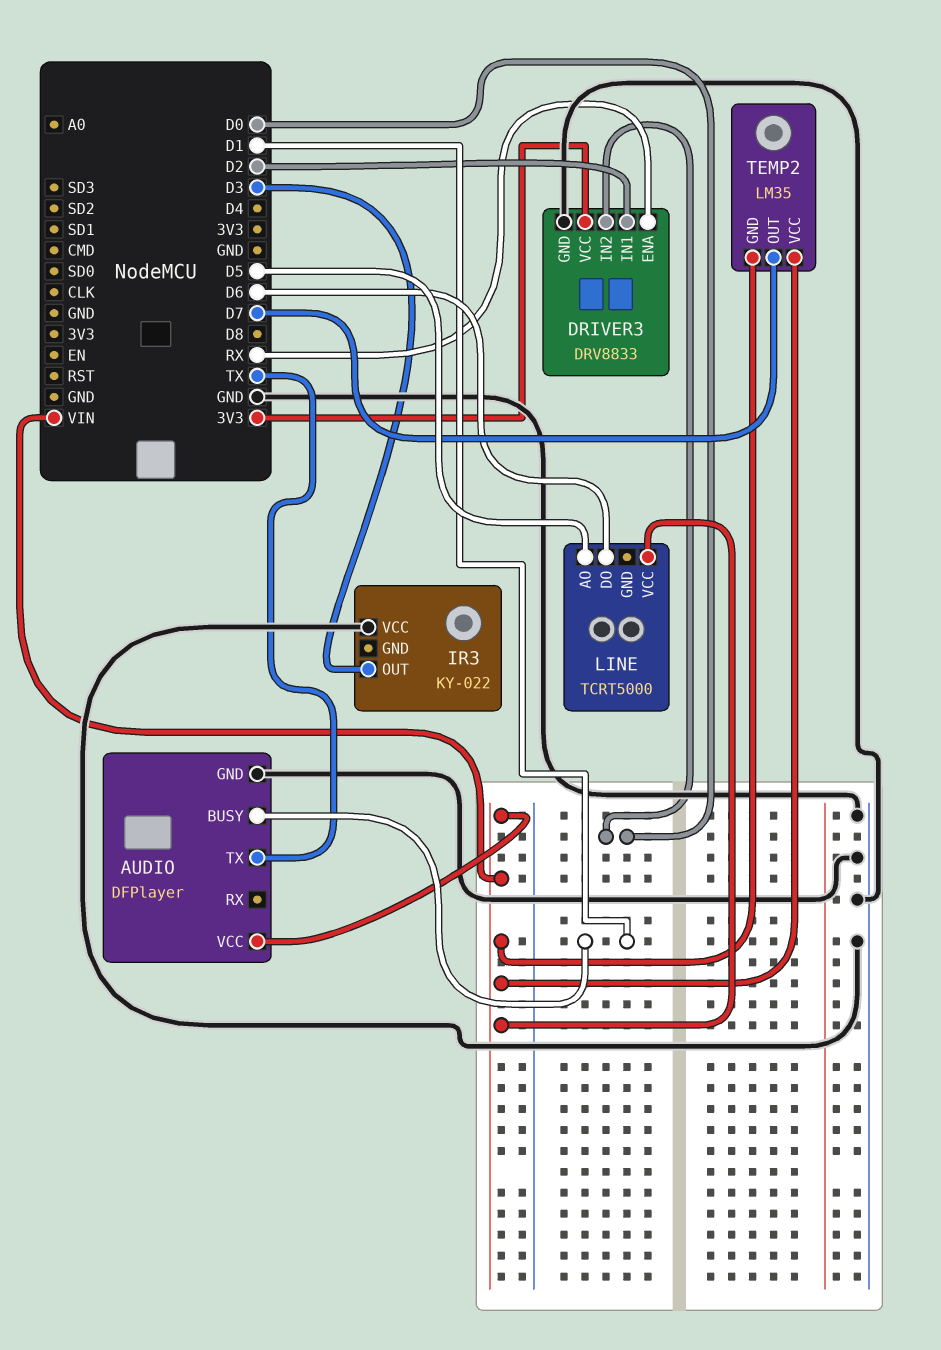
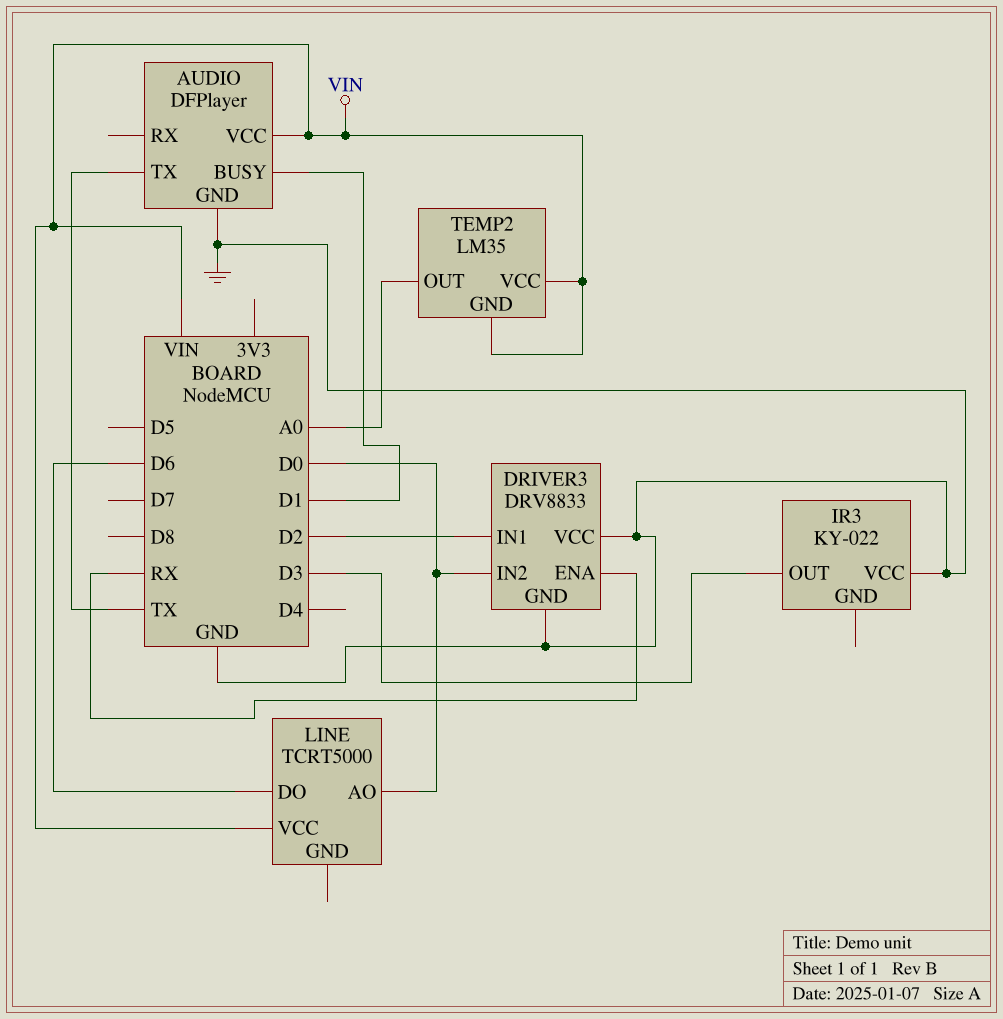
DRIVER3 pin VCC: 3V3 -> GND
LINE pin AO: D5 -> D0
TEMP2 pin OUT: D7 -> A0

